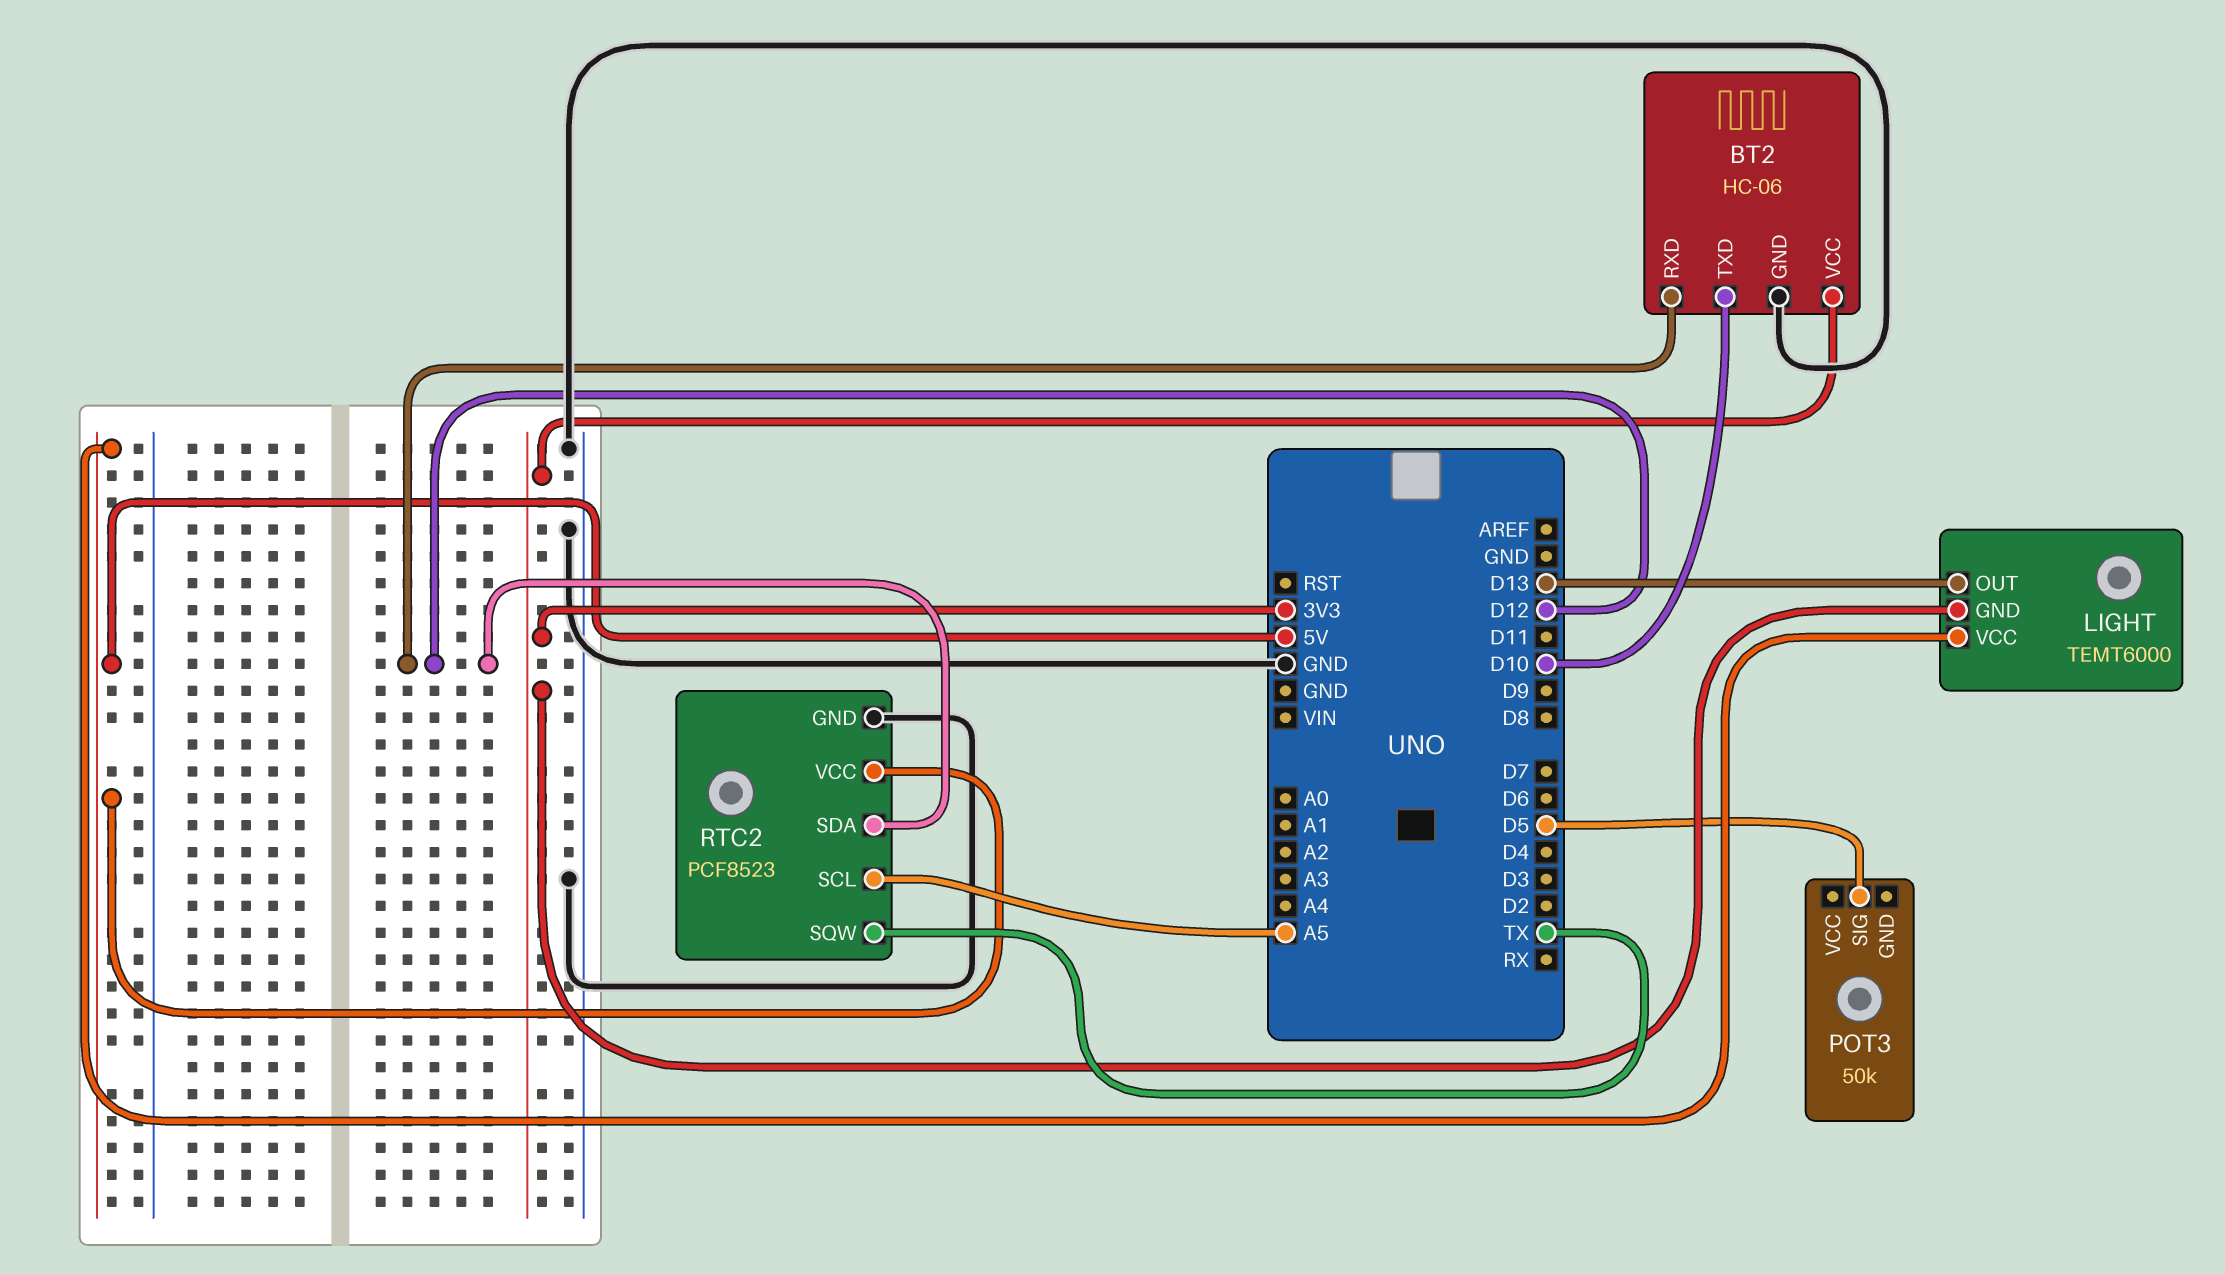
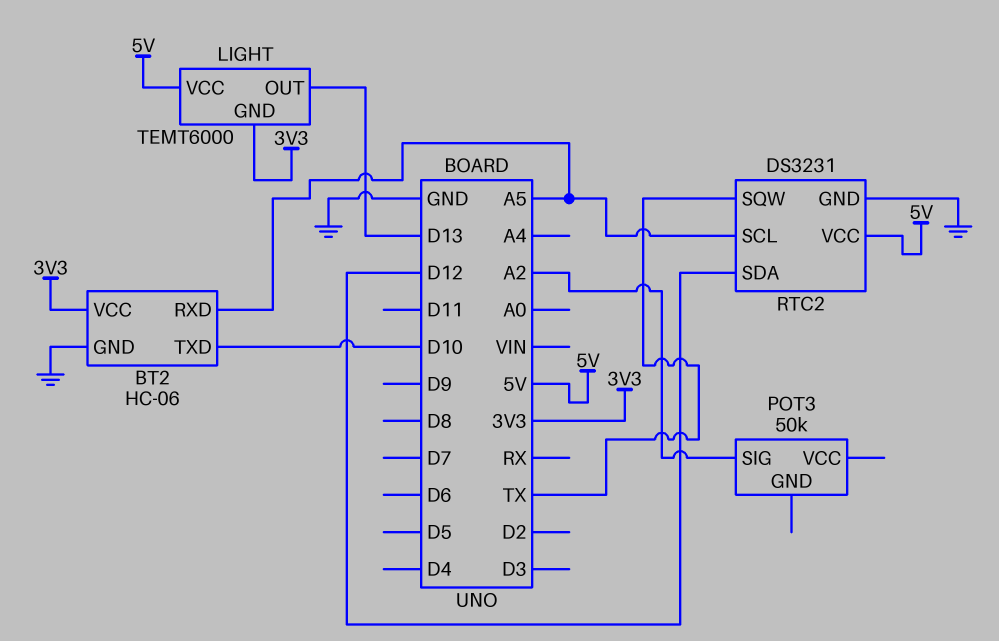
BT2 pin RXD: D12 -> A5
POT3 pin SIG: D5 -> A2
RTC2: PCF8523 -> DS3231

